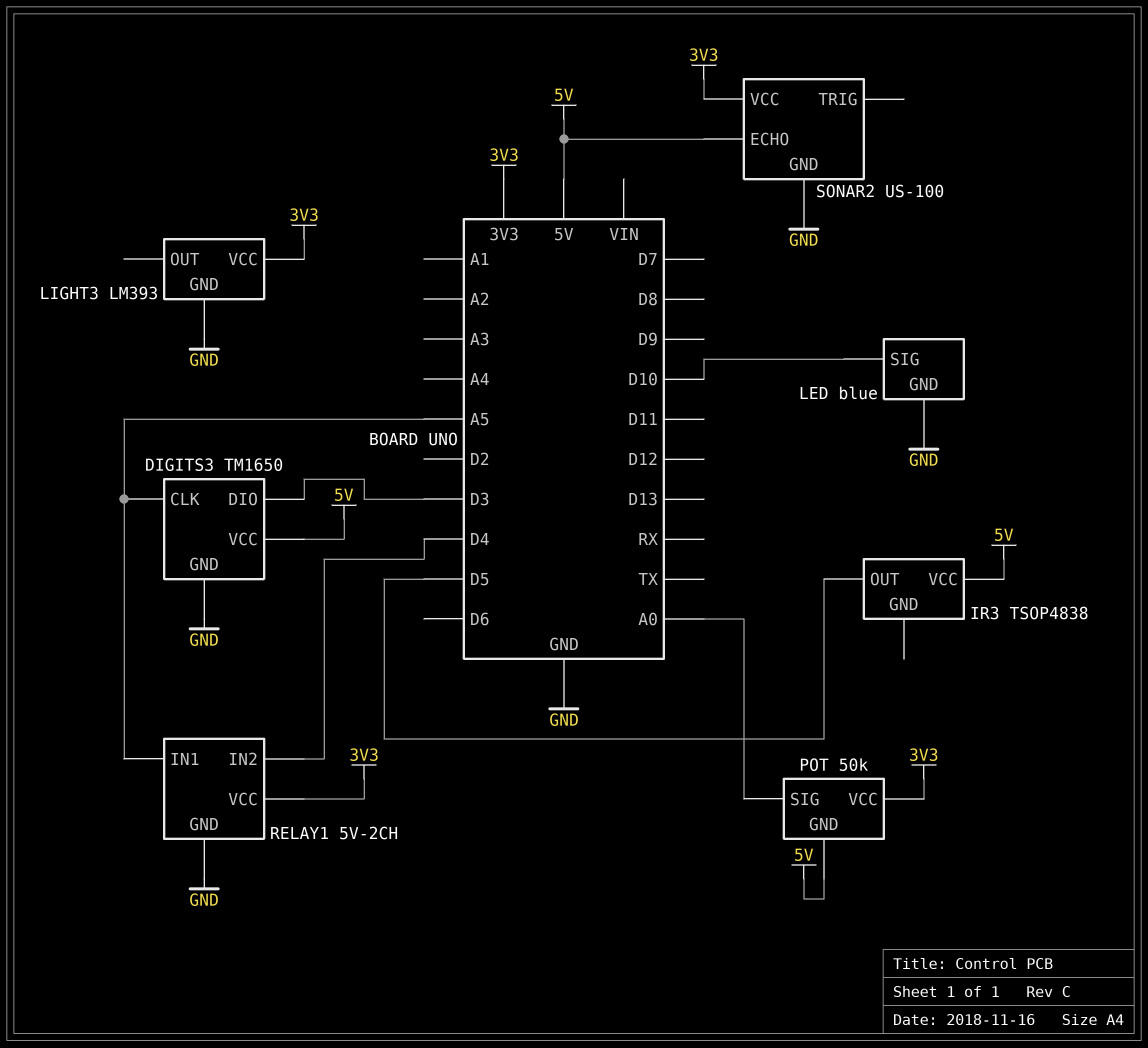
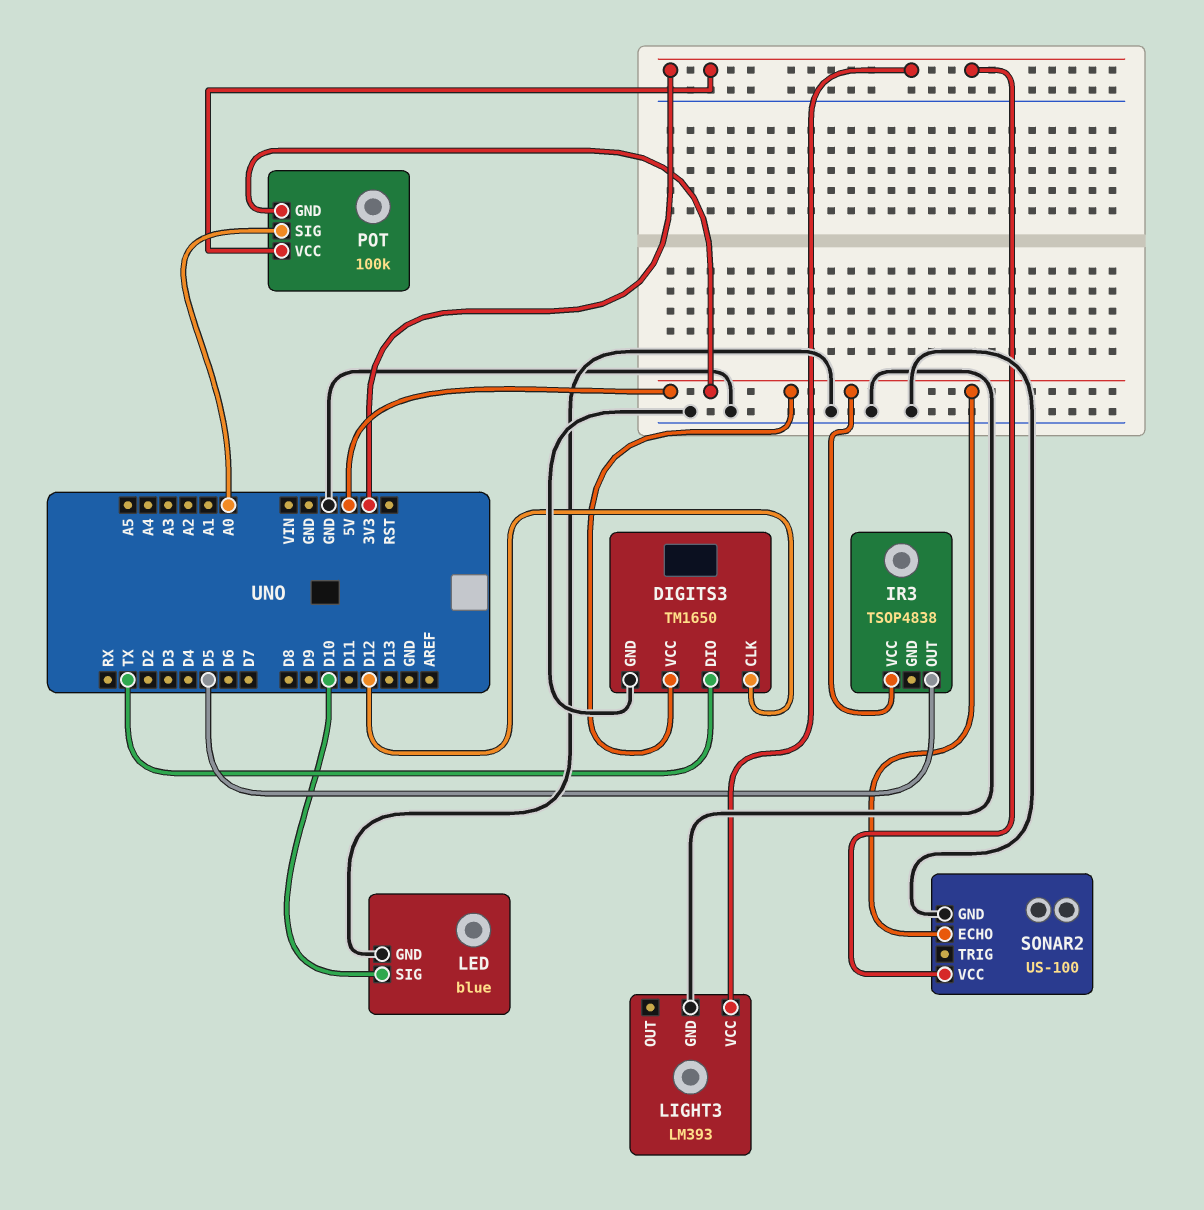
DIGITS3 pin CLK: A5 -> D12
DIGITS3 pin DIO: D3 -> TX
POT: 50k -> 100k
RELAY1: 5V-2CH -> none
RELAY1 pin GND: GND -> none
RELAY1 pin IN1: A5 -> none
RELAY1 pin IN2: D4 -> none
RELAY1 pin VCC: 3V3 -> none

